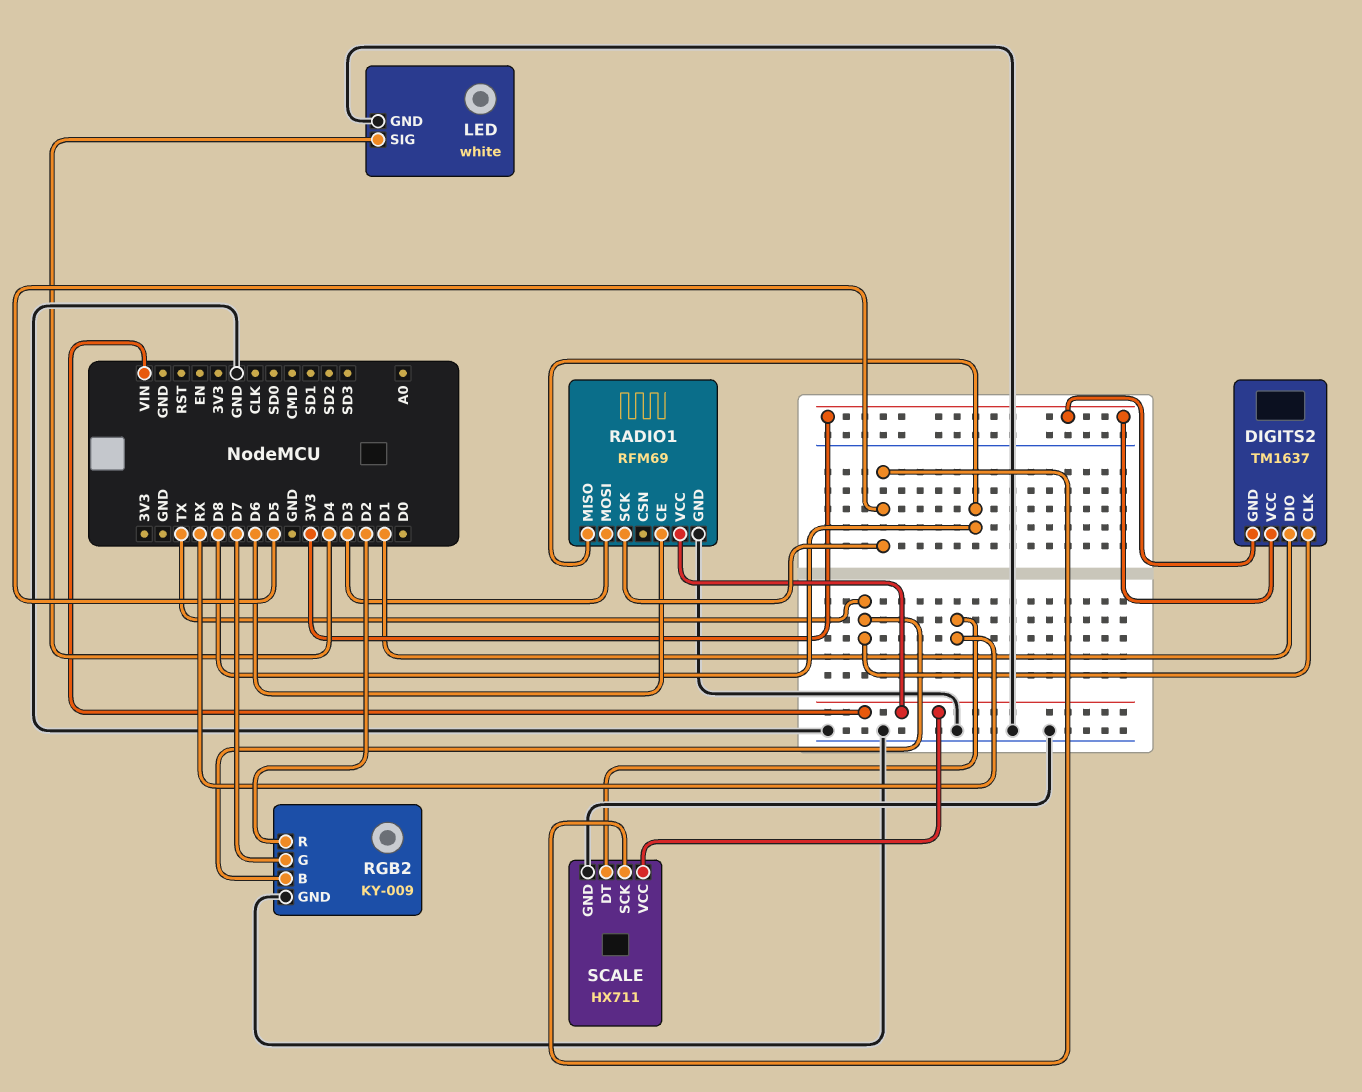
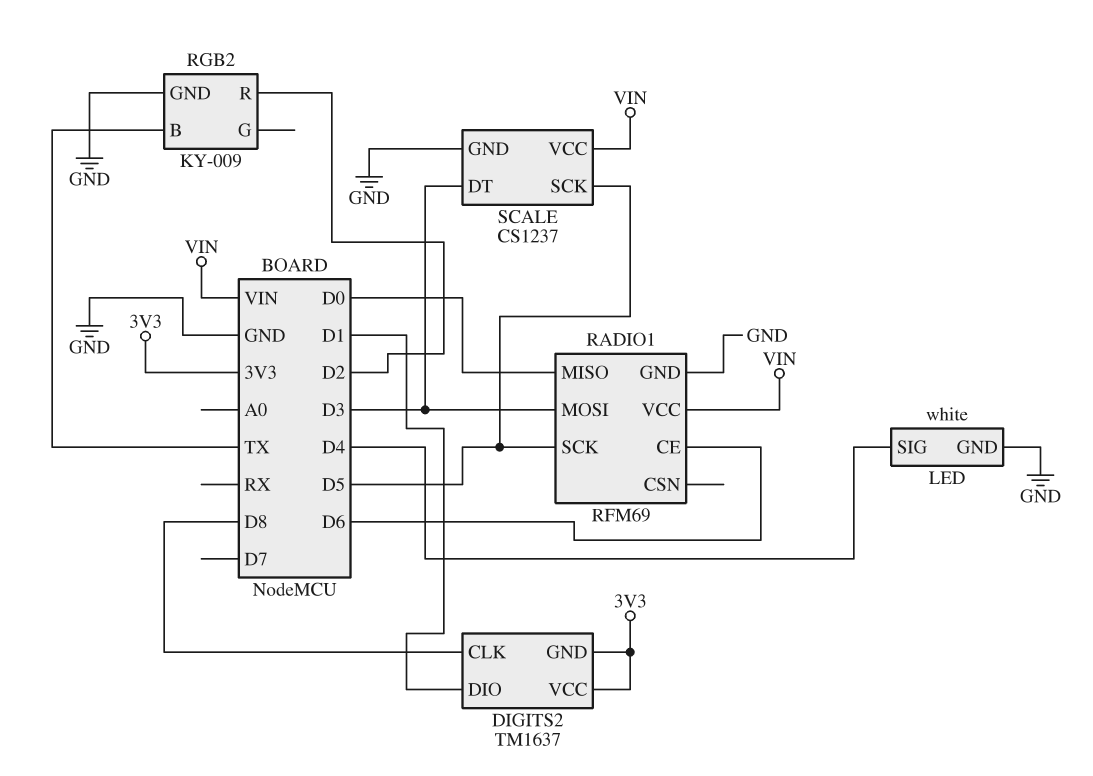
DIGITS2 pin CLK: TX -> D8
RADIO1 pin MISO: D8 -> D0
RGB2 pin G: D7 -> none
SCALE: HX711 -> CS1237
SCALE pin DT: RX -> D3

